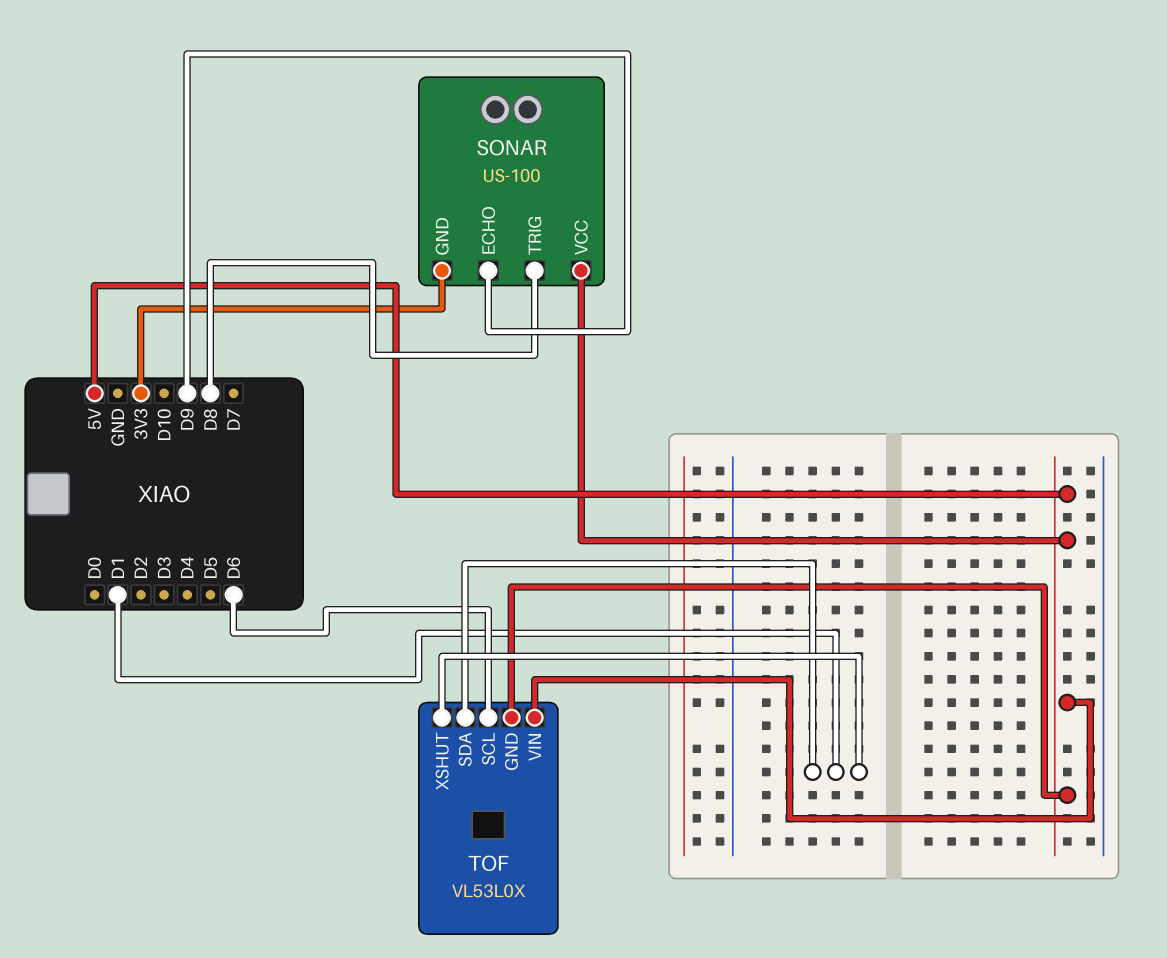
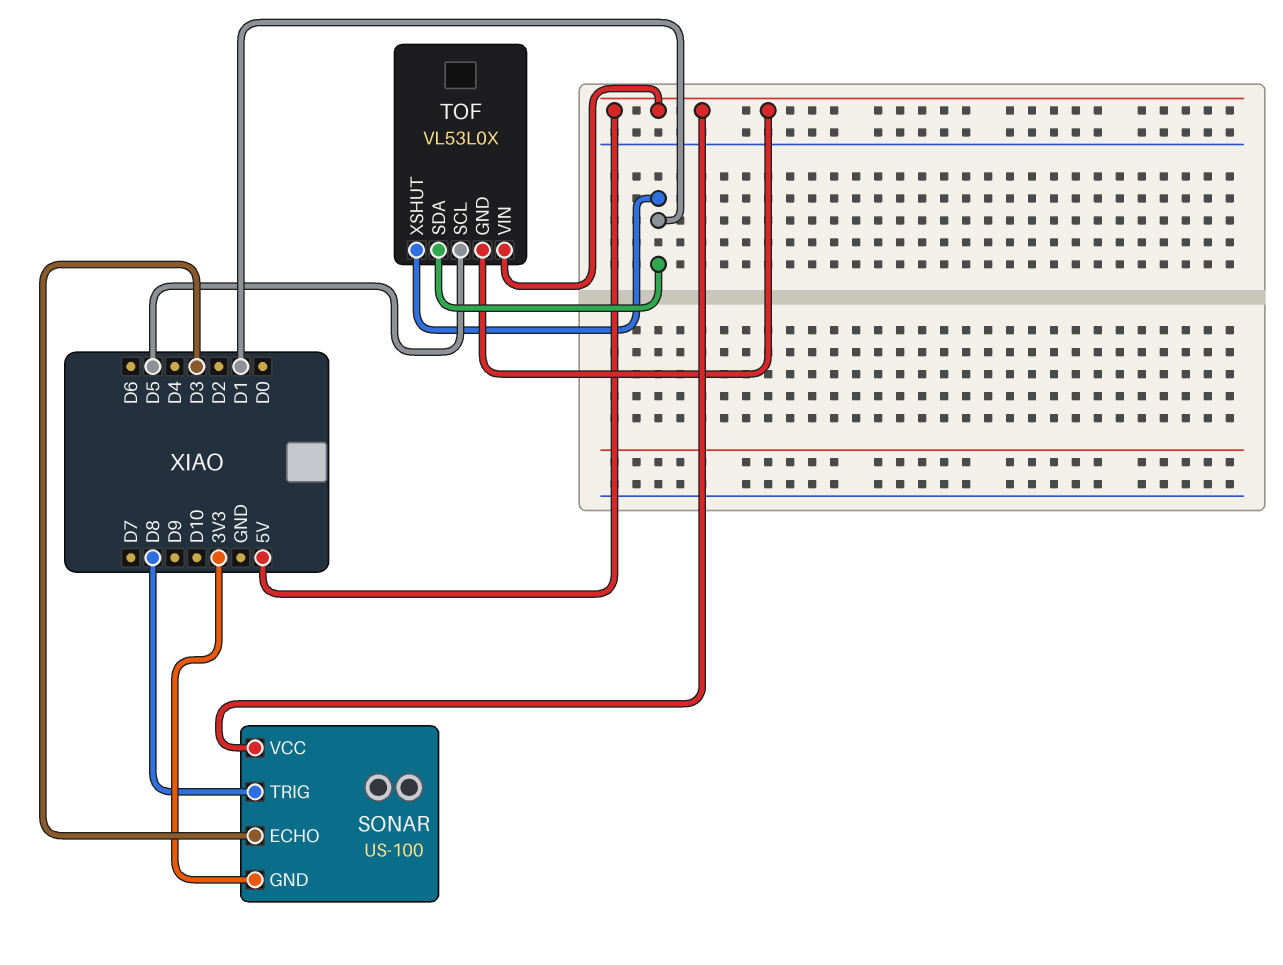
SONAR pin ECHO: D9 -> D3
TOF pin SCL: D6 -> D5

